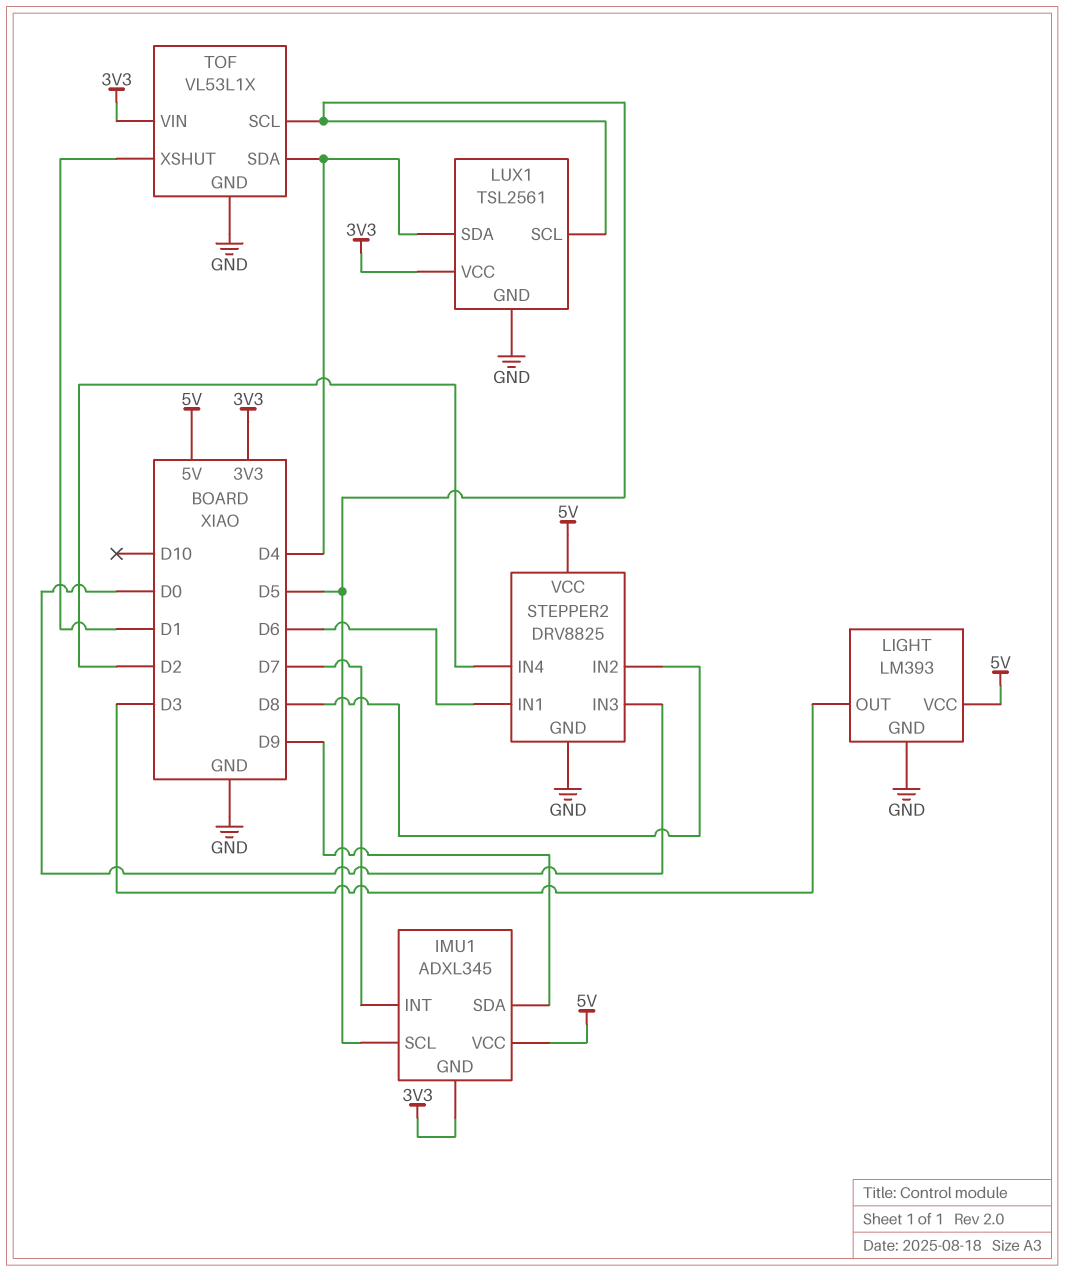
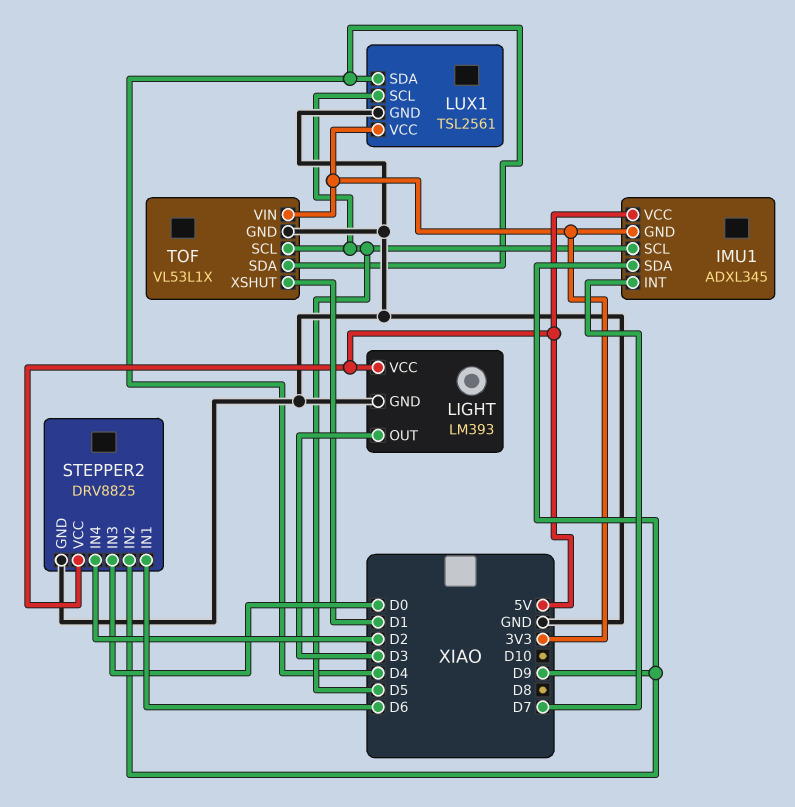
STEPPER2 pin IN2: D8 -> D9

